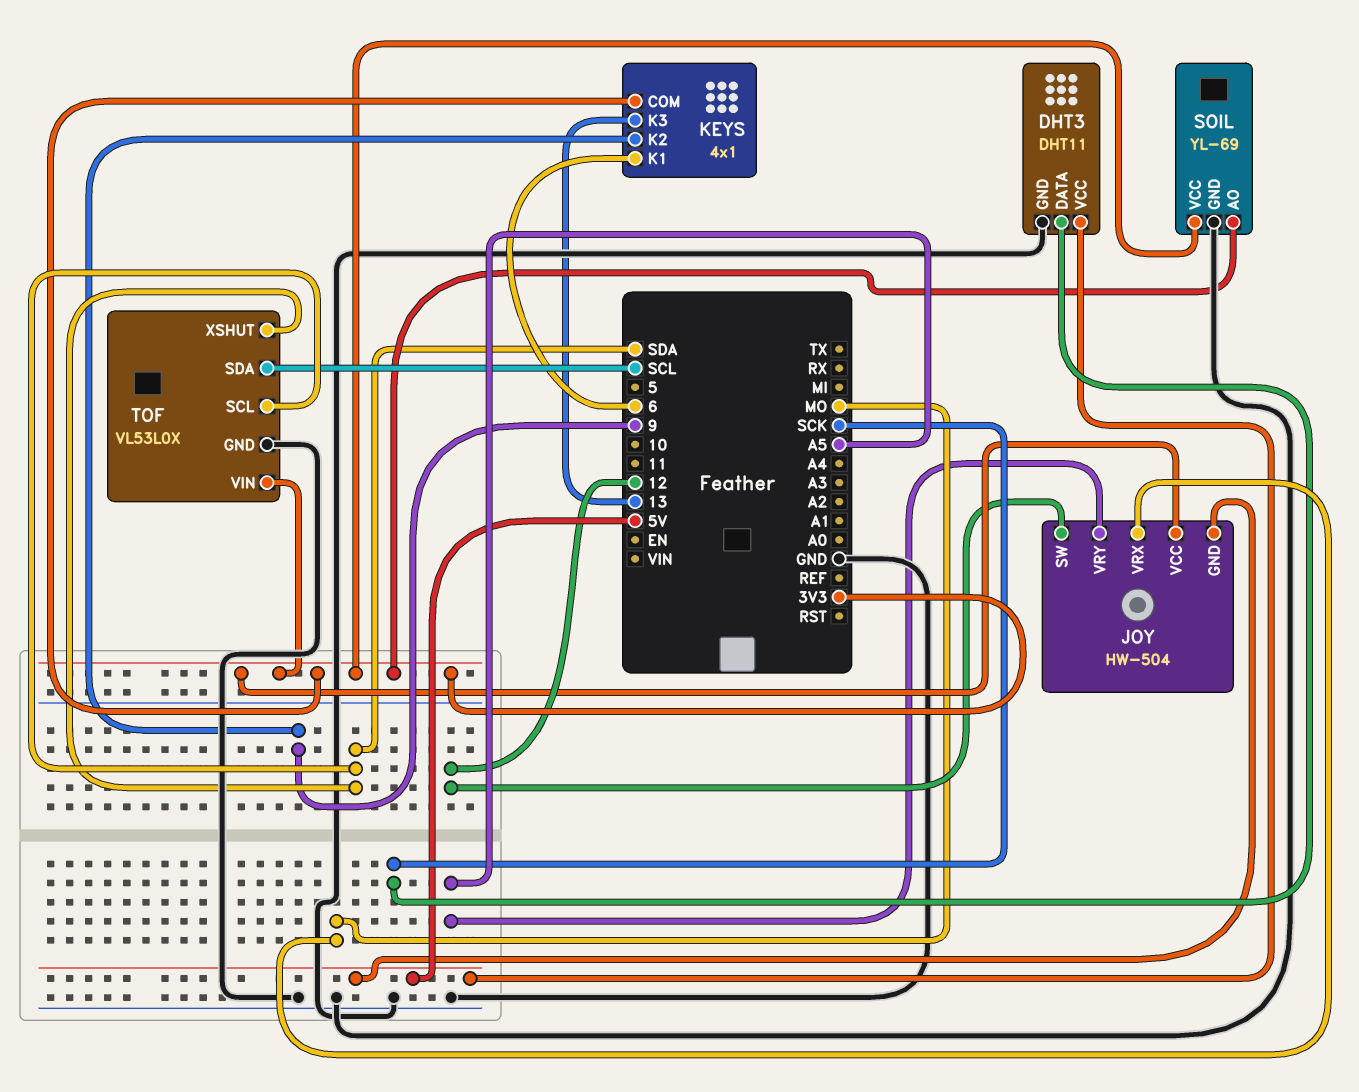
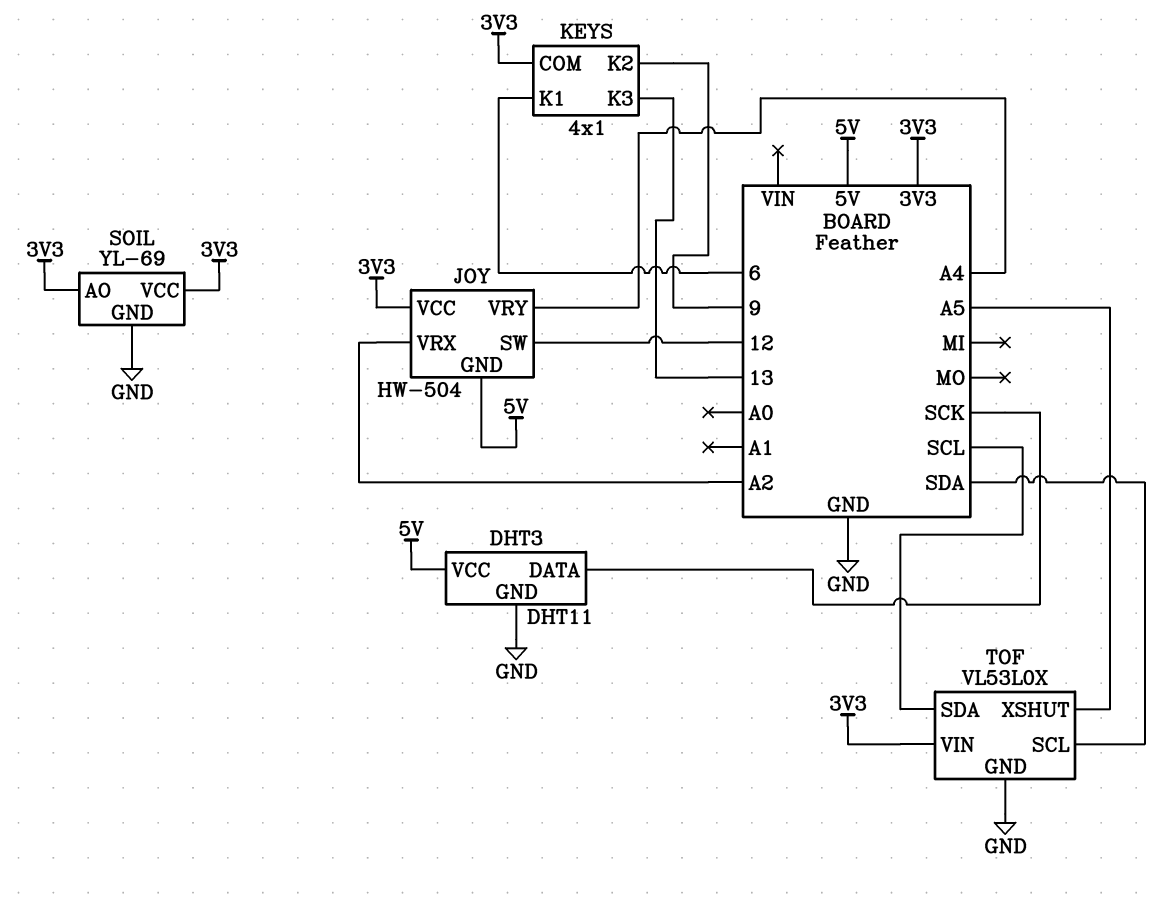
JOY pin VRX: MO -> A2
JOY pin VRY: A5 -> A4
TOF pin XSHUT: SDA -> A5

